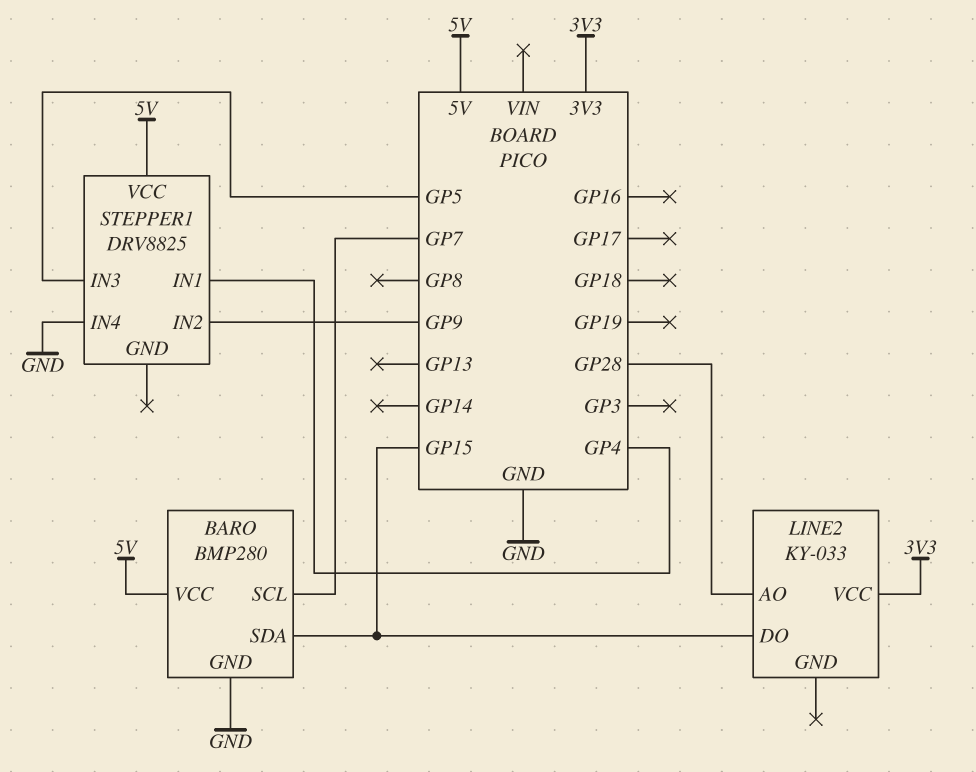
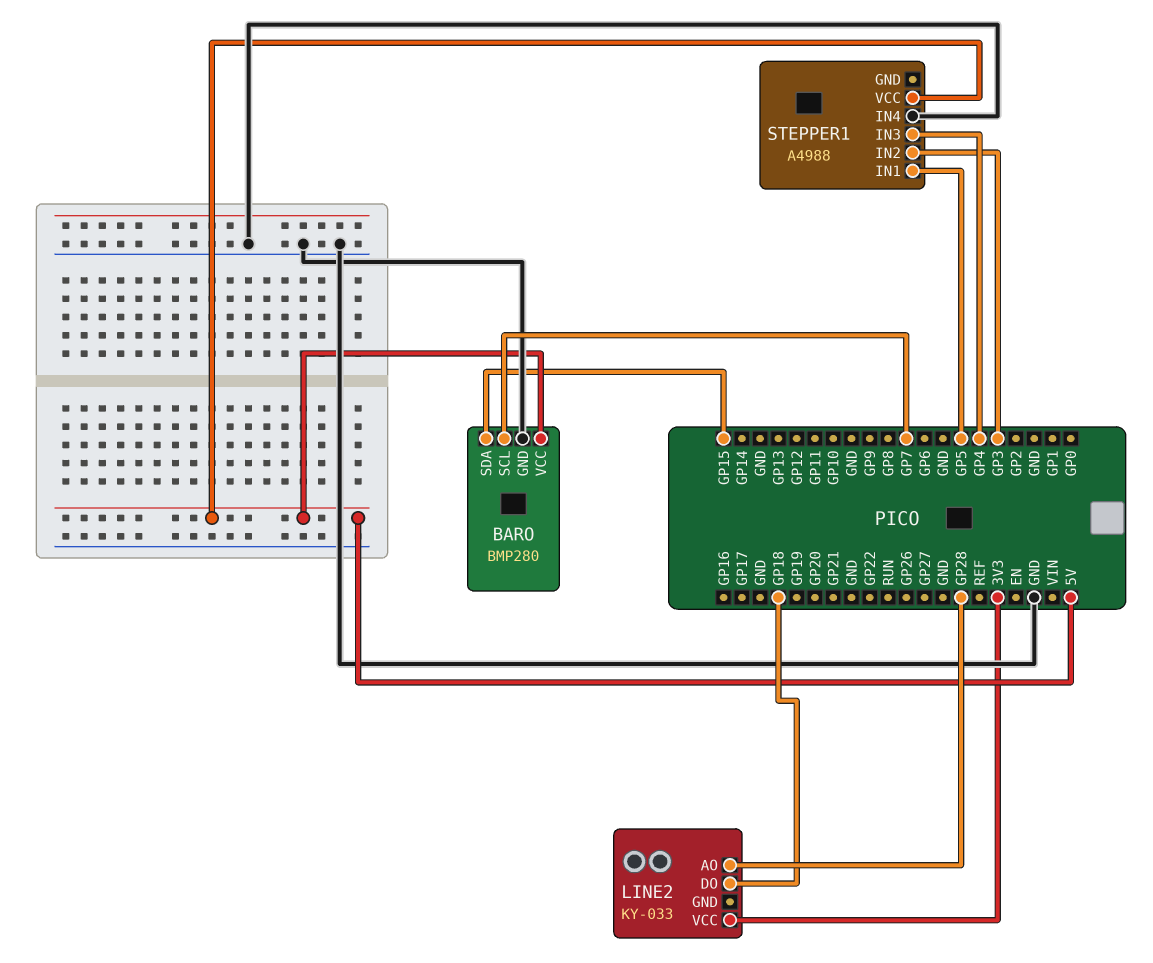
LINE2 pin DO: GP15 -> GP18
STEPPER1: DRV8825 -> A4988
STEPPER1 pin IN1: GP4 -> GP5
STEPPER1 pin IN2: GP9 -> GP3
STEPPER1 pin IN3: GP5 -> GP4

